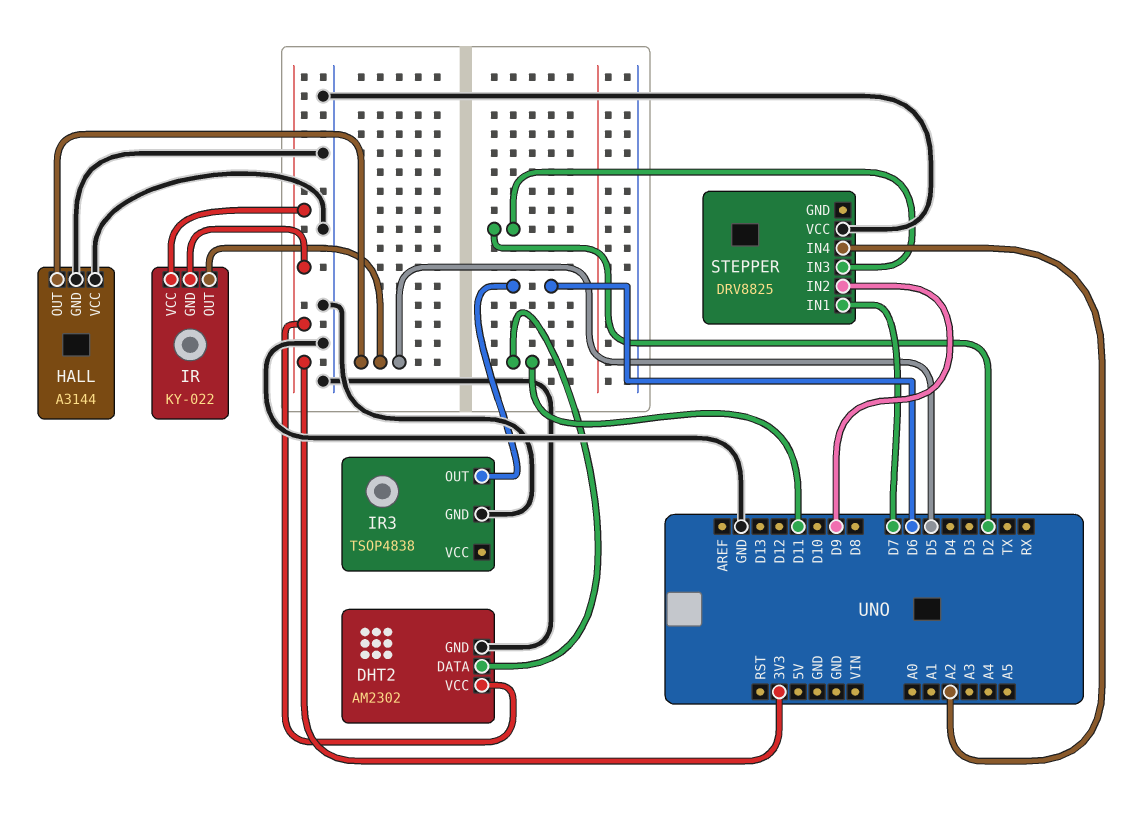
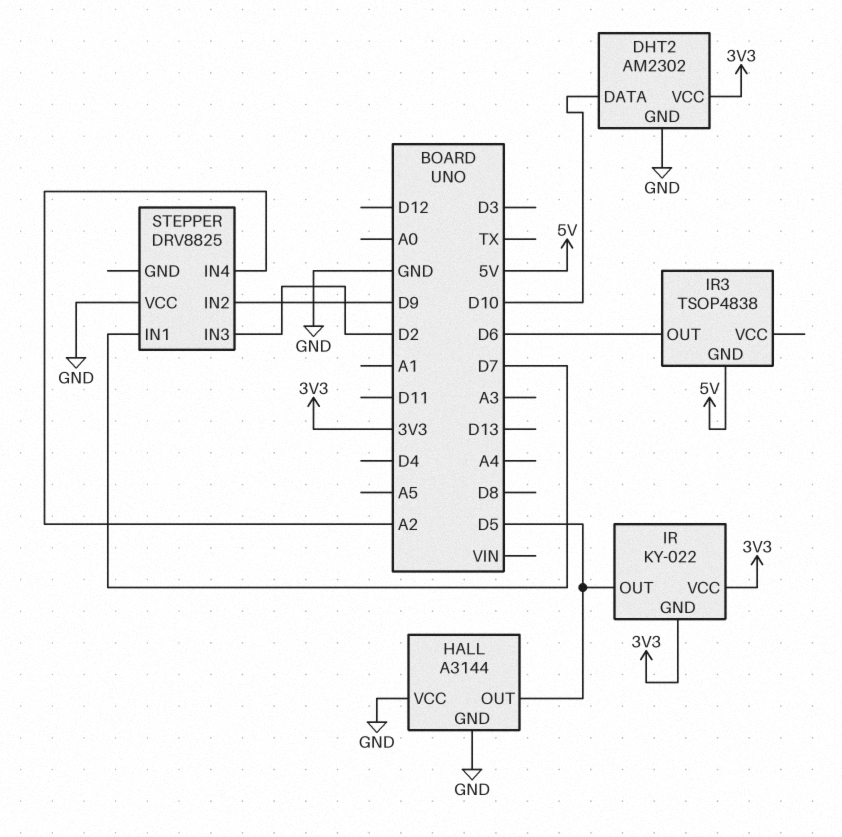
DHT2 pin DATA: D11 -> D10
IR3 pin GND: GND -> 5V

